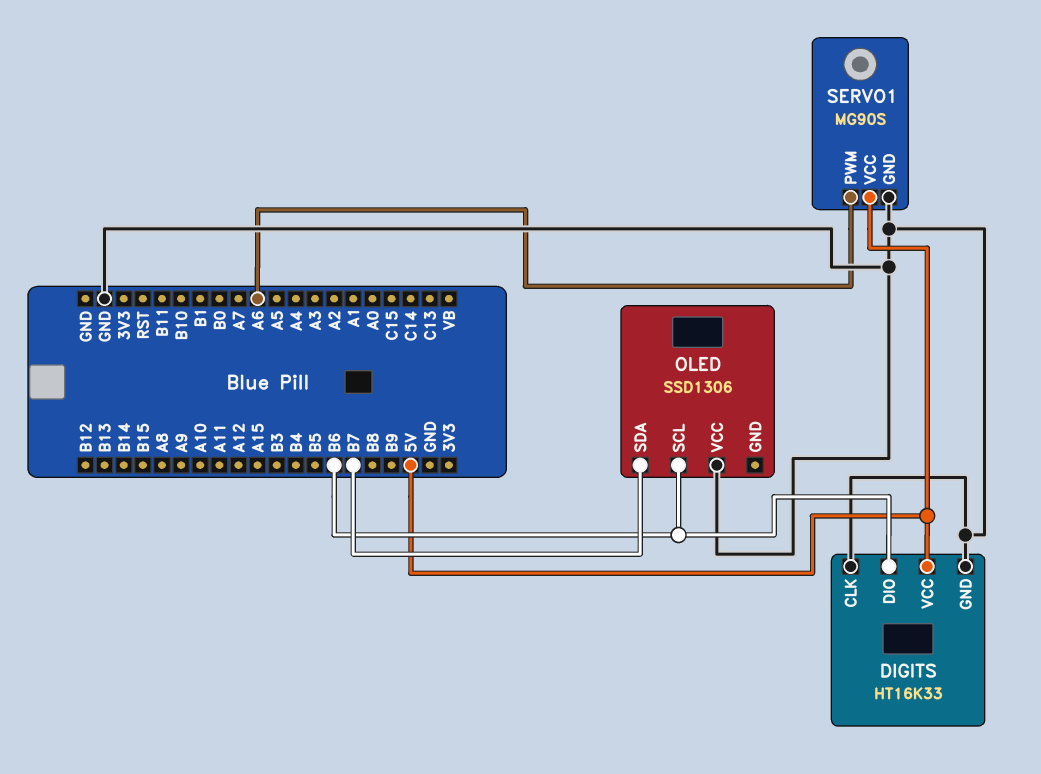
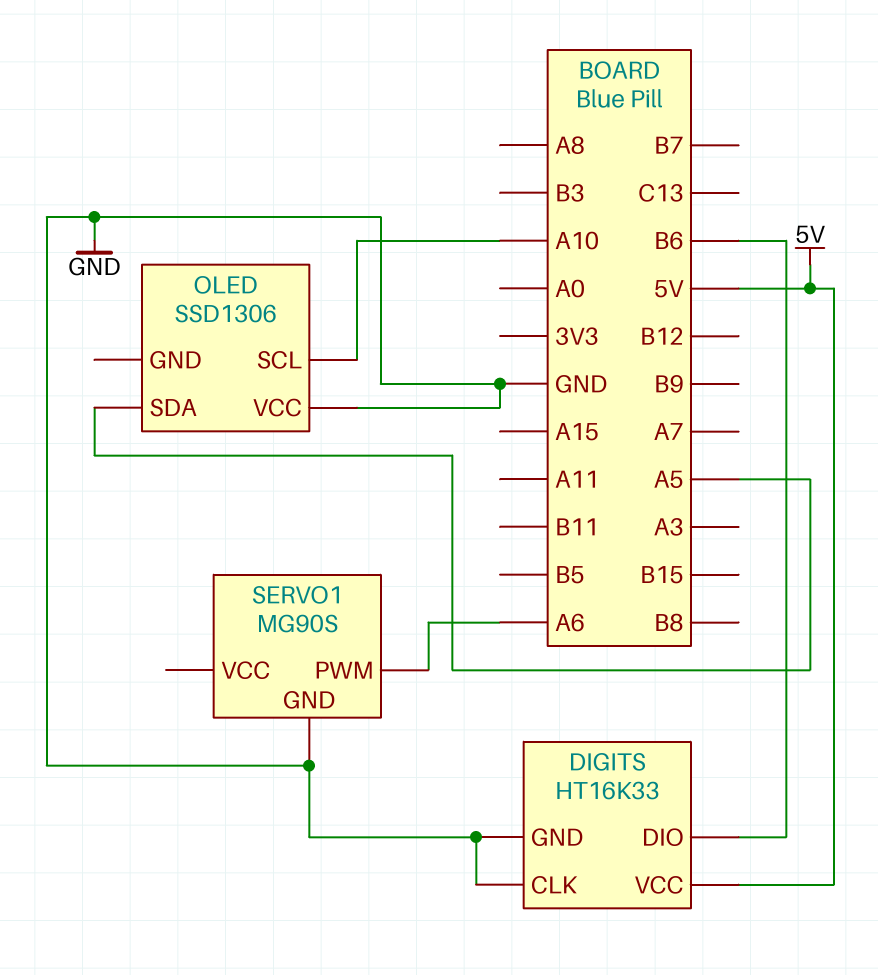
OLED pin SCL: B6 -> A10
OLED pin SDA: B7 -> A5
SERVO1 pin VCC: 5V -> none

